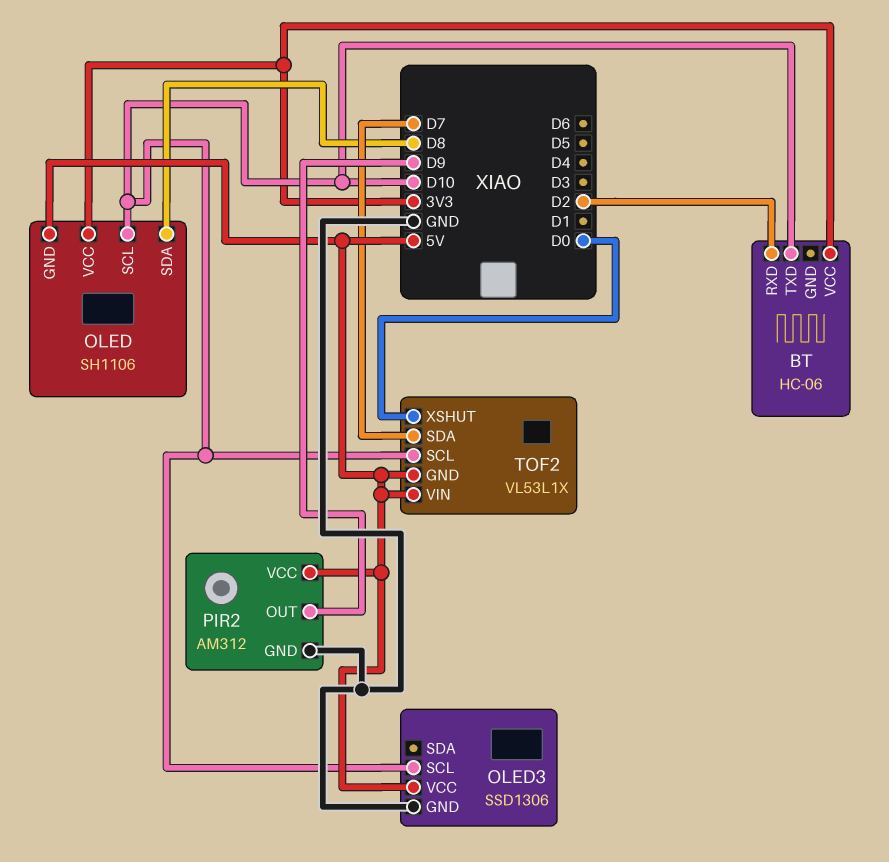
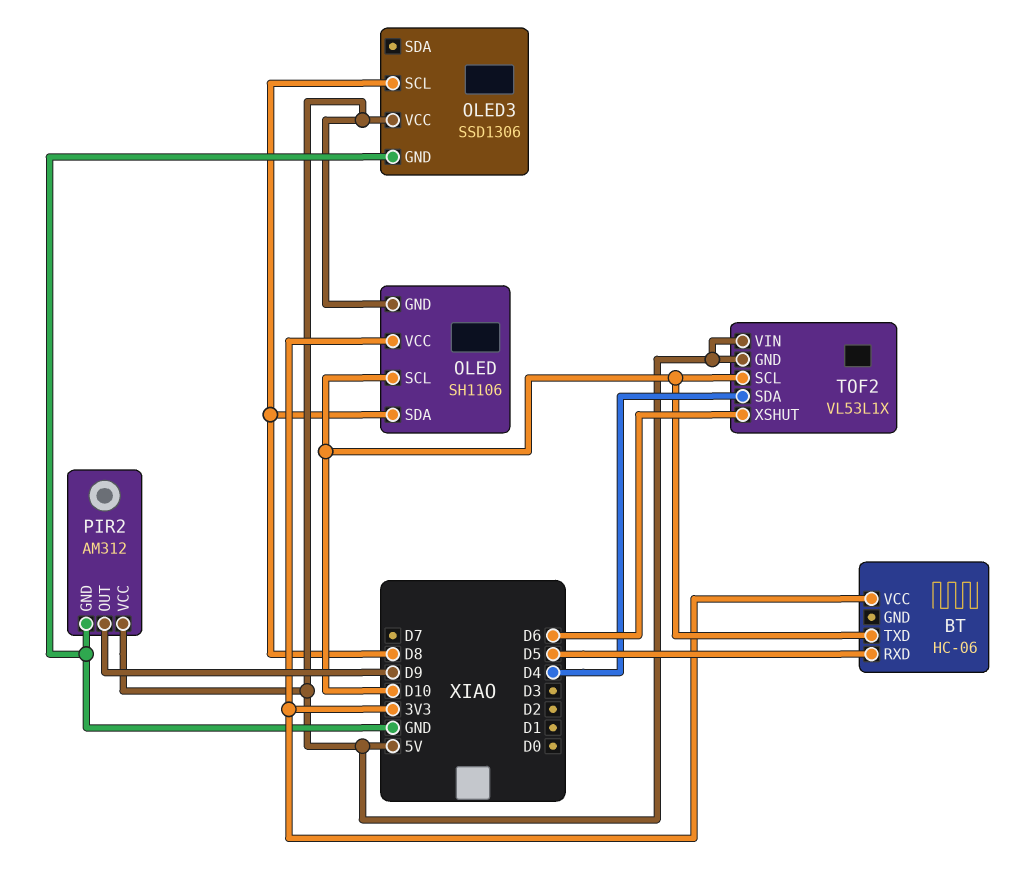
BT pin RXD: D2 -> D5
OLED3 pin SCL: D10 -> D8
TOF2 pin SDA: D7 -> D4
TOF2 pin XSHUT: D0 -> D6

